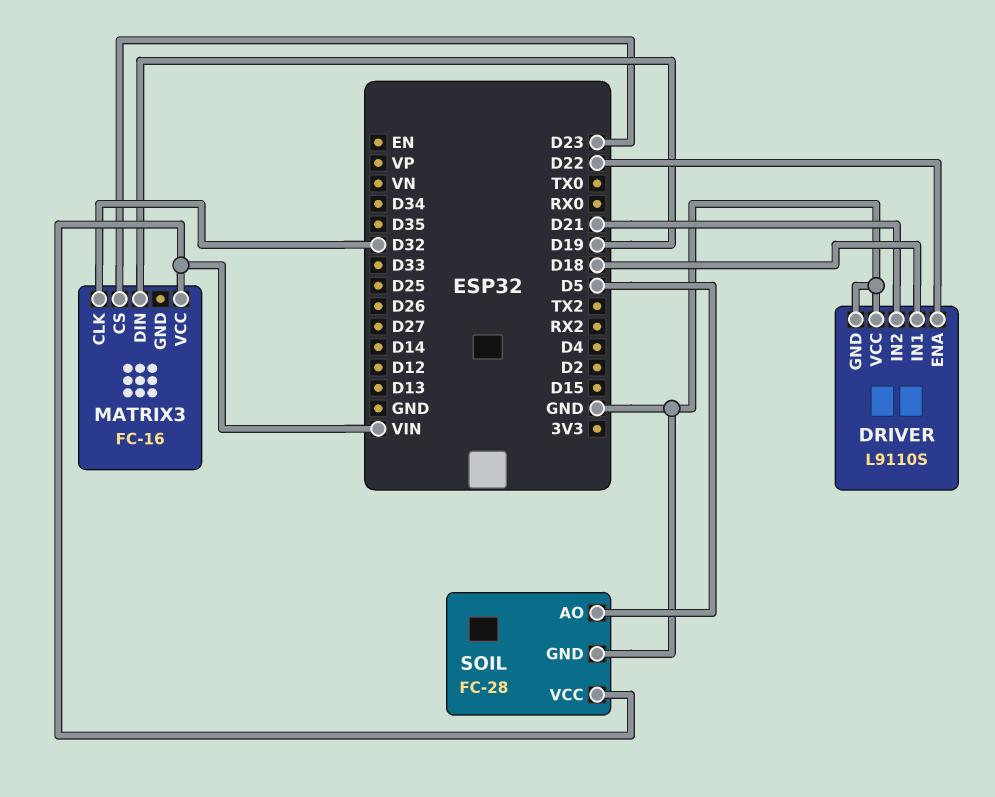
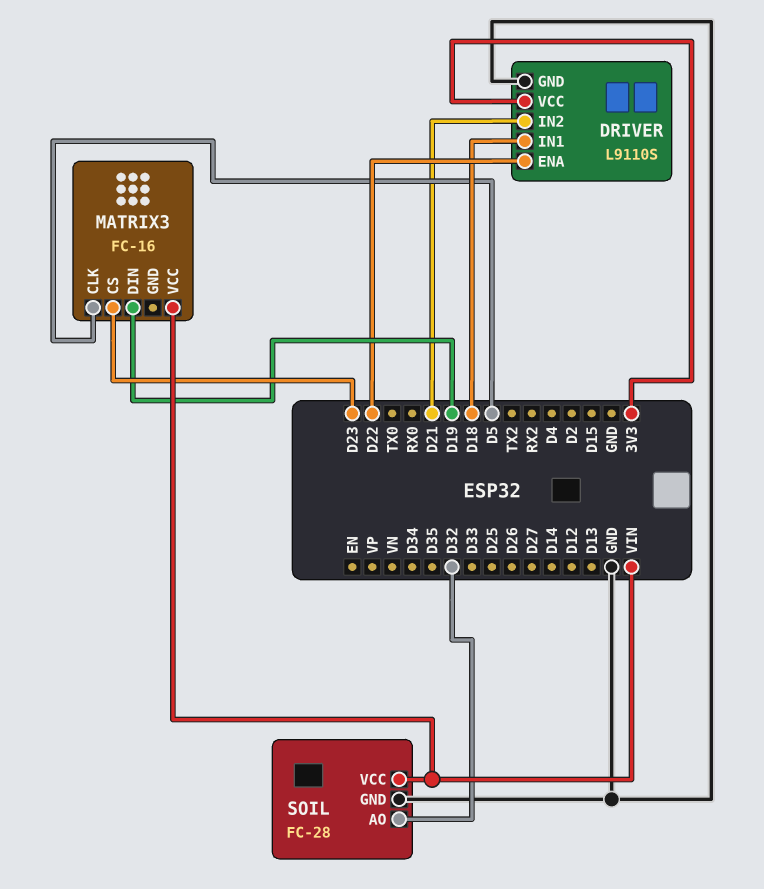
DRIVER pin VCC: GND -> 3V3
MATRIX3 pin CLK: D32 -> D5
SOIL pin AO: D5 -> D32

